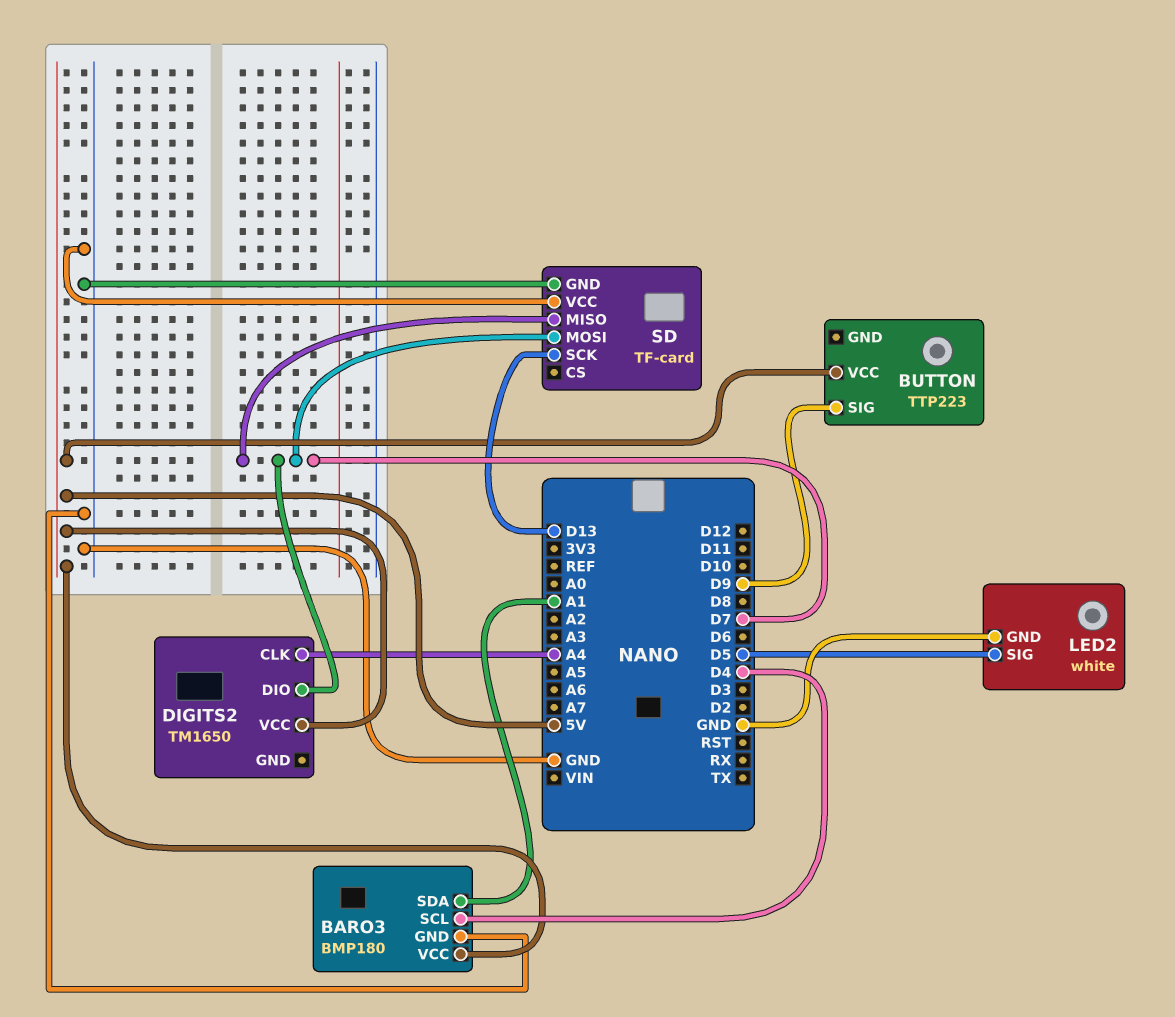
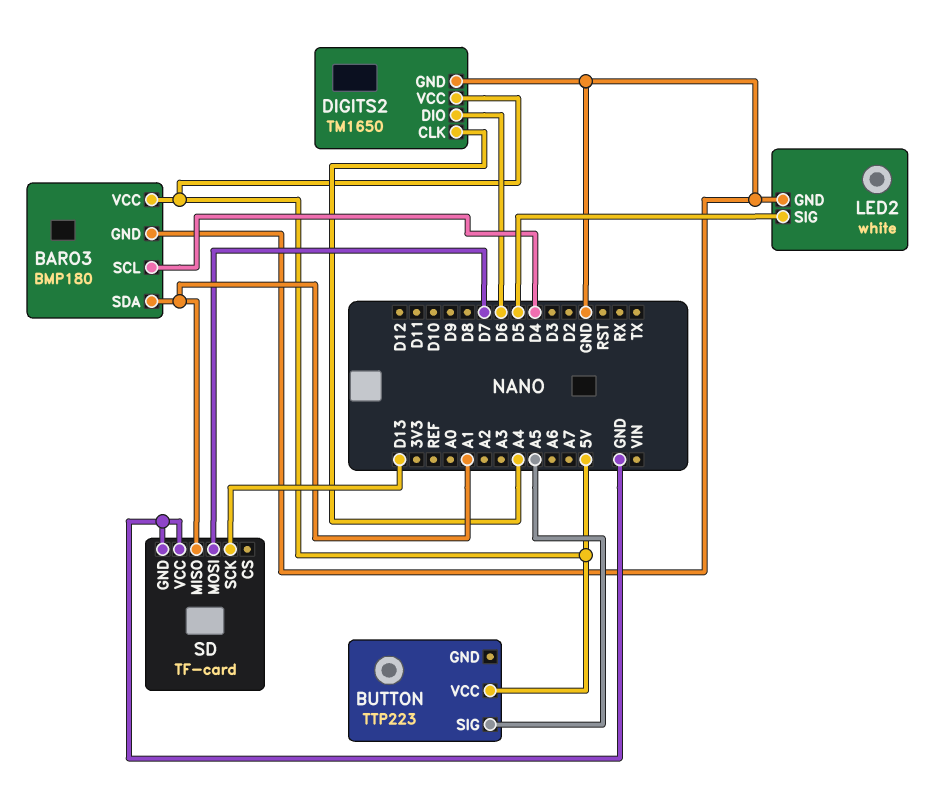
BUTTON pin SIG: D9 -> A5
DIGITS2 pin DIO: D7 -> D6
DIGITS2 pin GND: none -> GND
SD pin MISO: D7 -> A1

